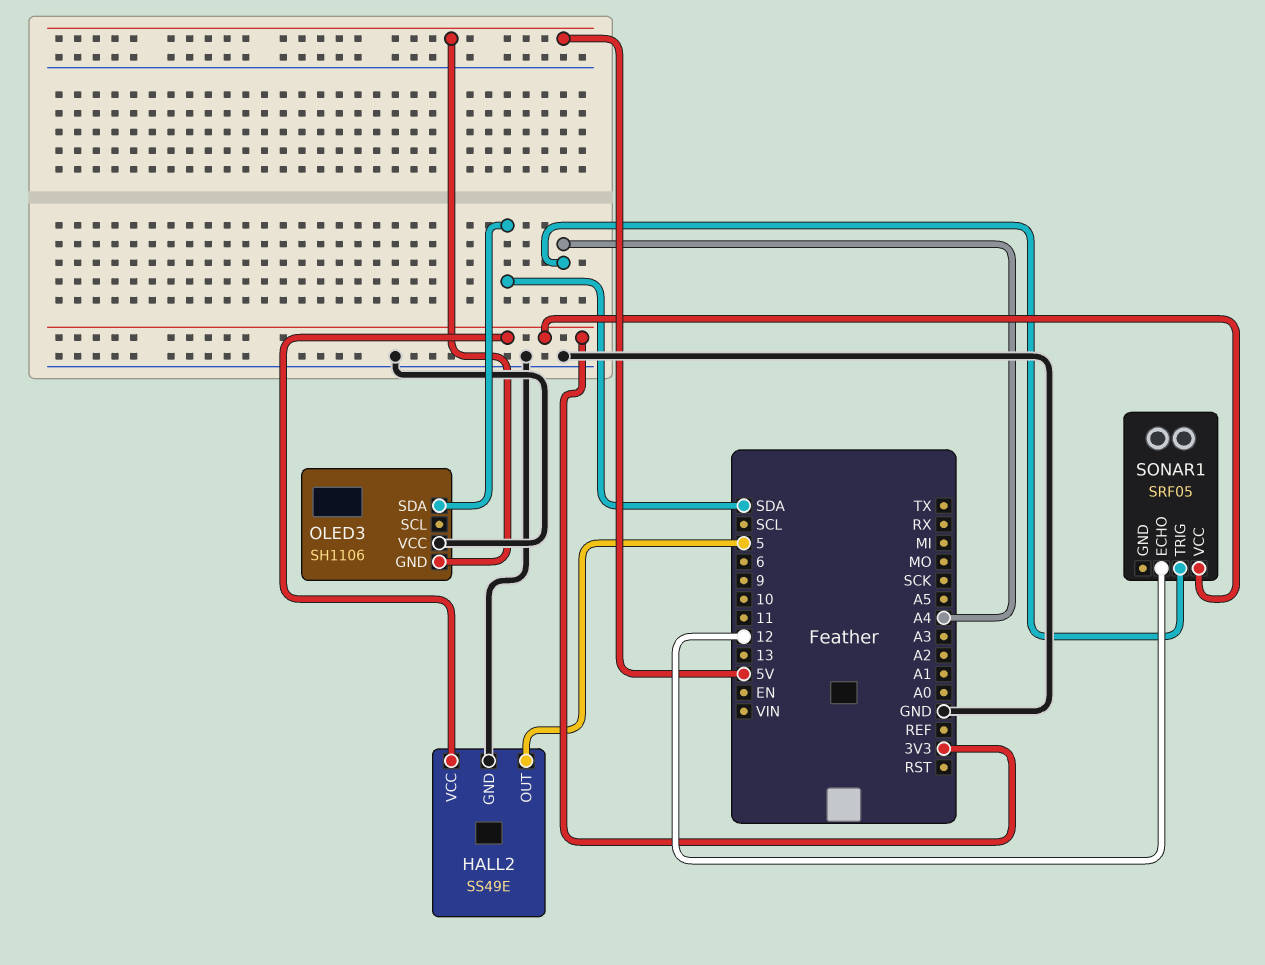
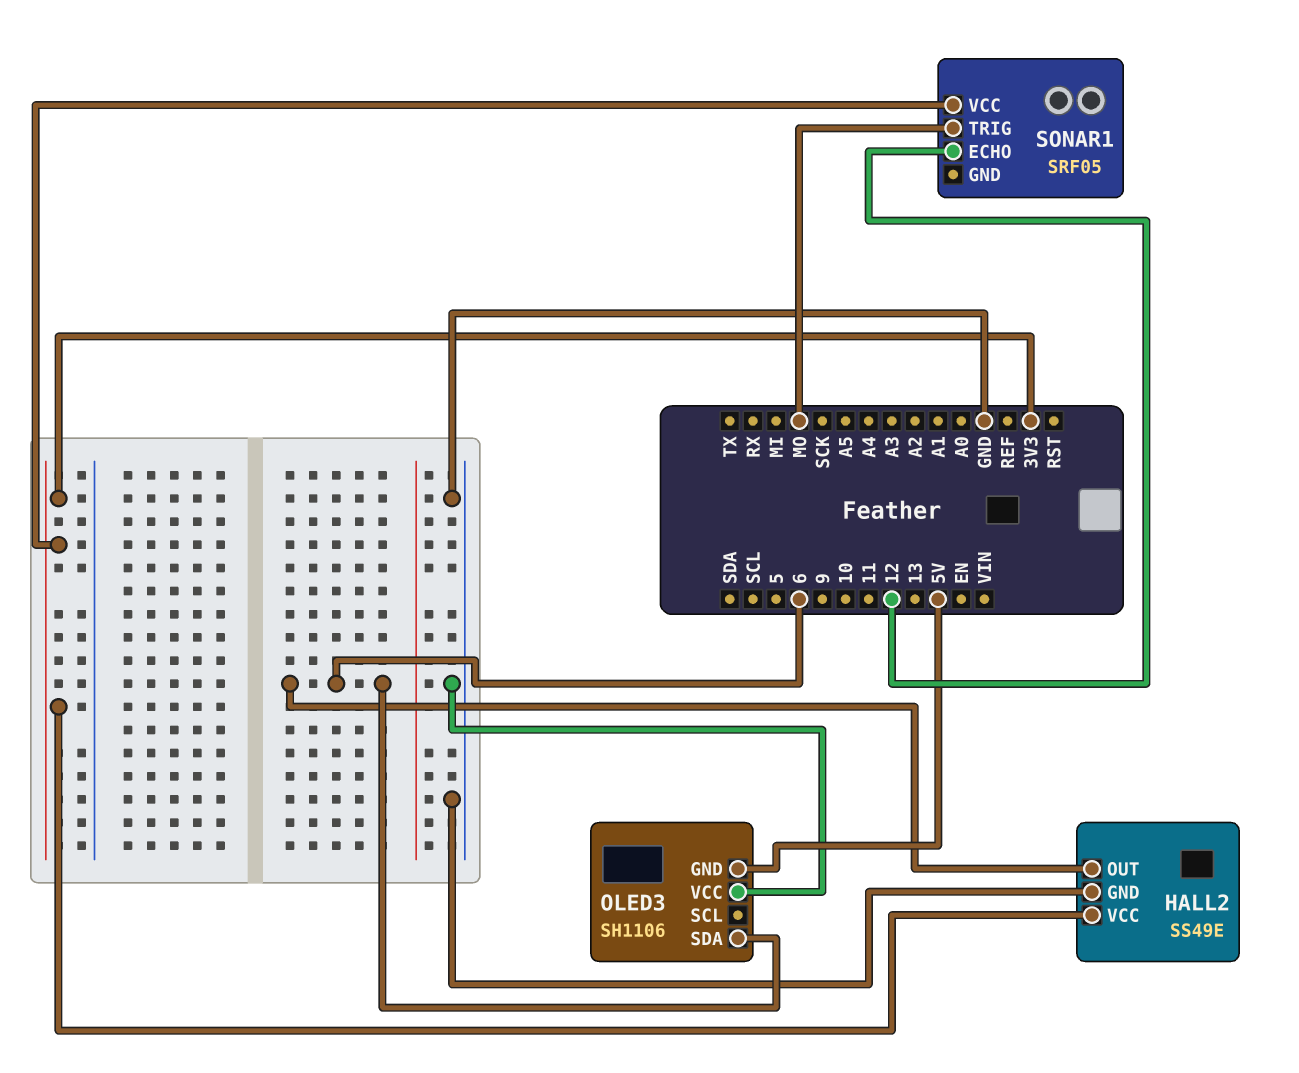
HALL2 pin OUT: 5 -> 6
OLED3 pin SDA: SDA -> 6
SONAR1 pin TRIG: A4 -> MO

